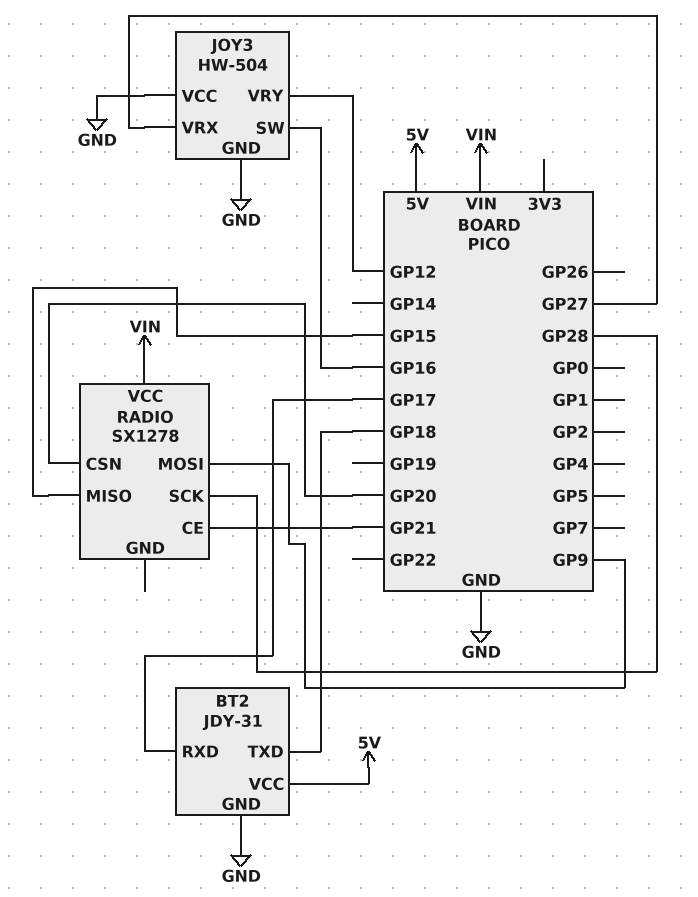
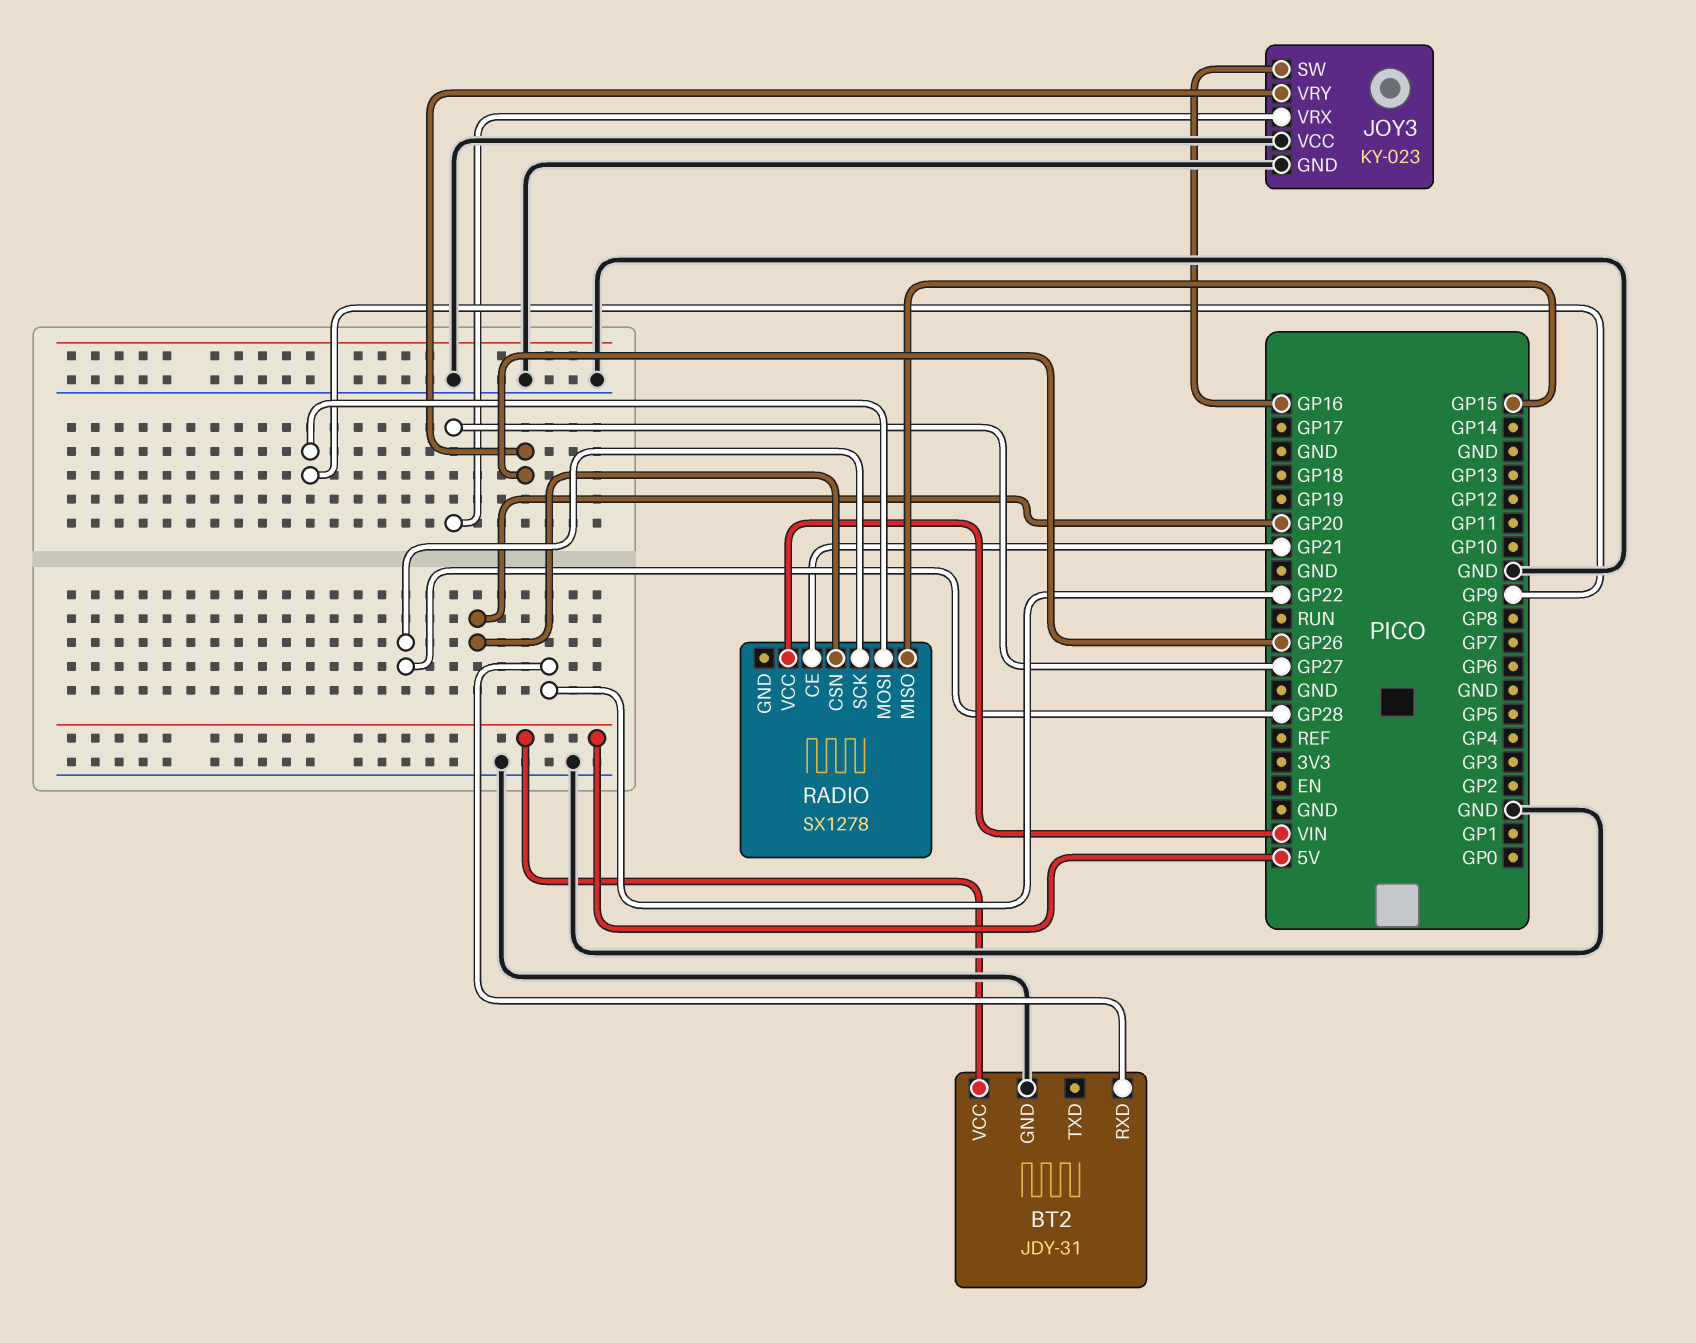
BT2 pin RXD: GP17 -> GP22
BT2 pin TXD: GP18 -> none
JOY3: HW-504 -> KY-023
JOY3 pin VRY: GP12 -> GP26

